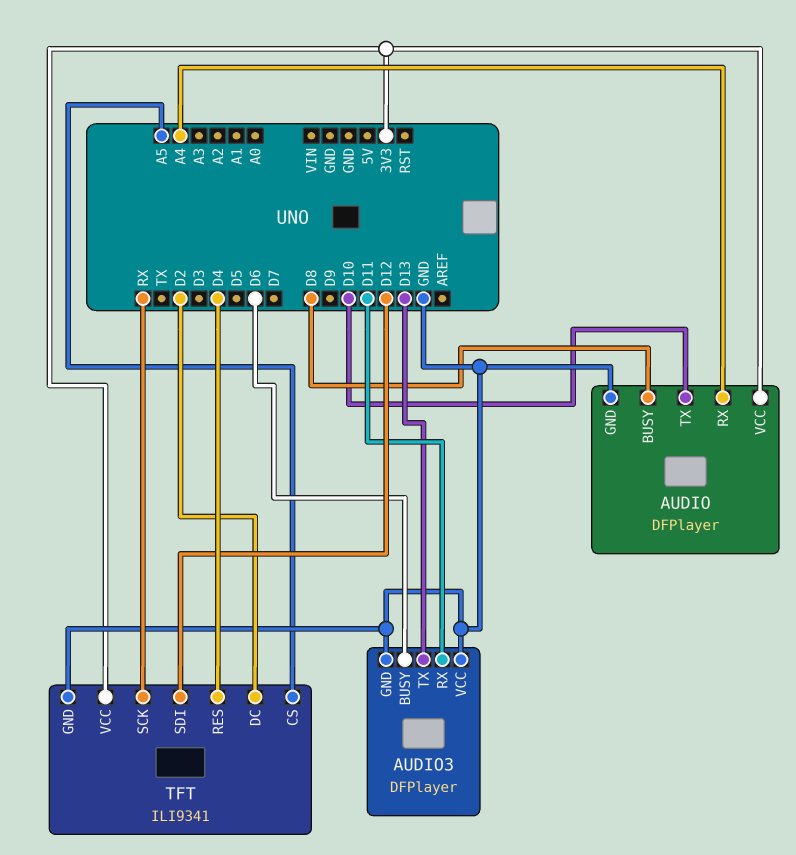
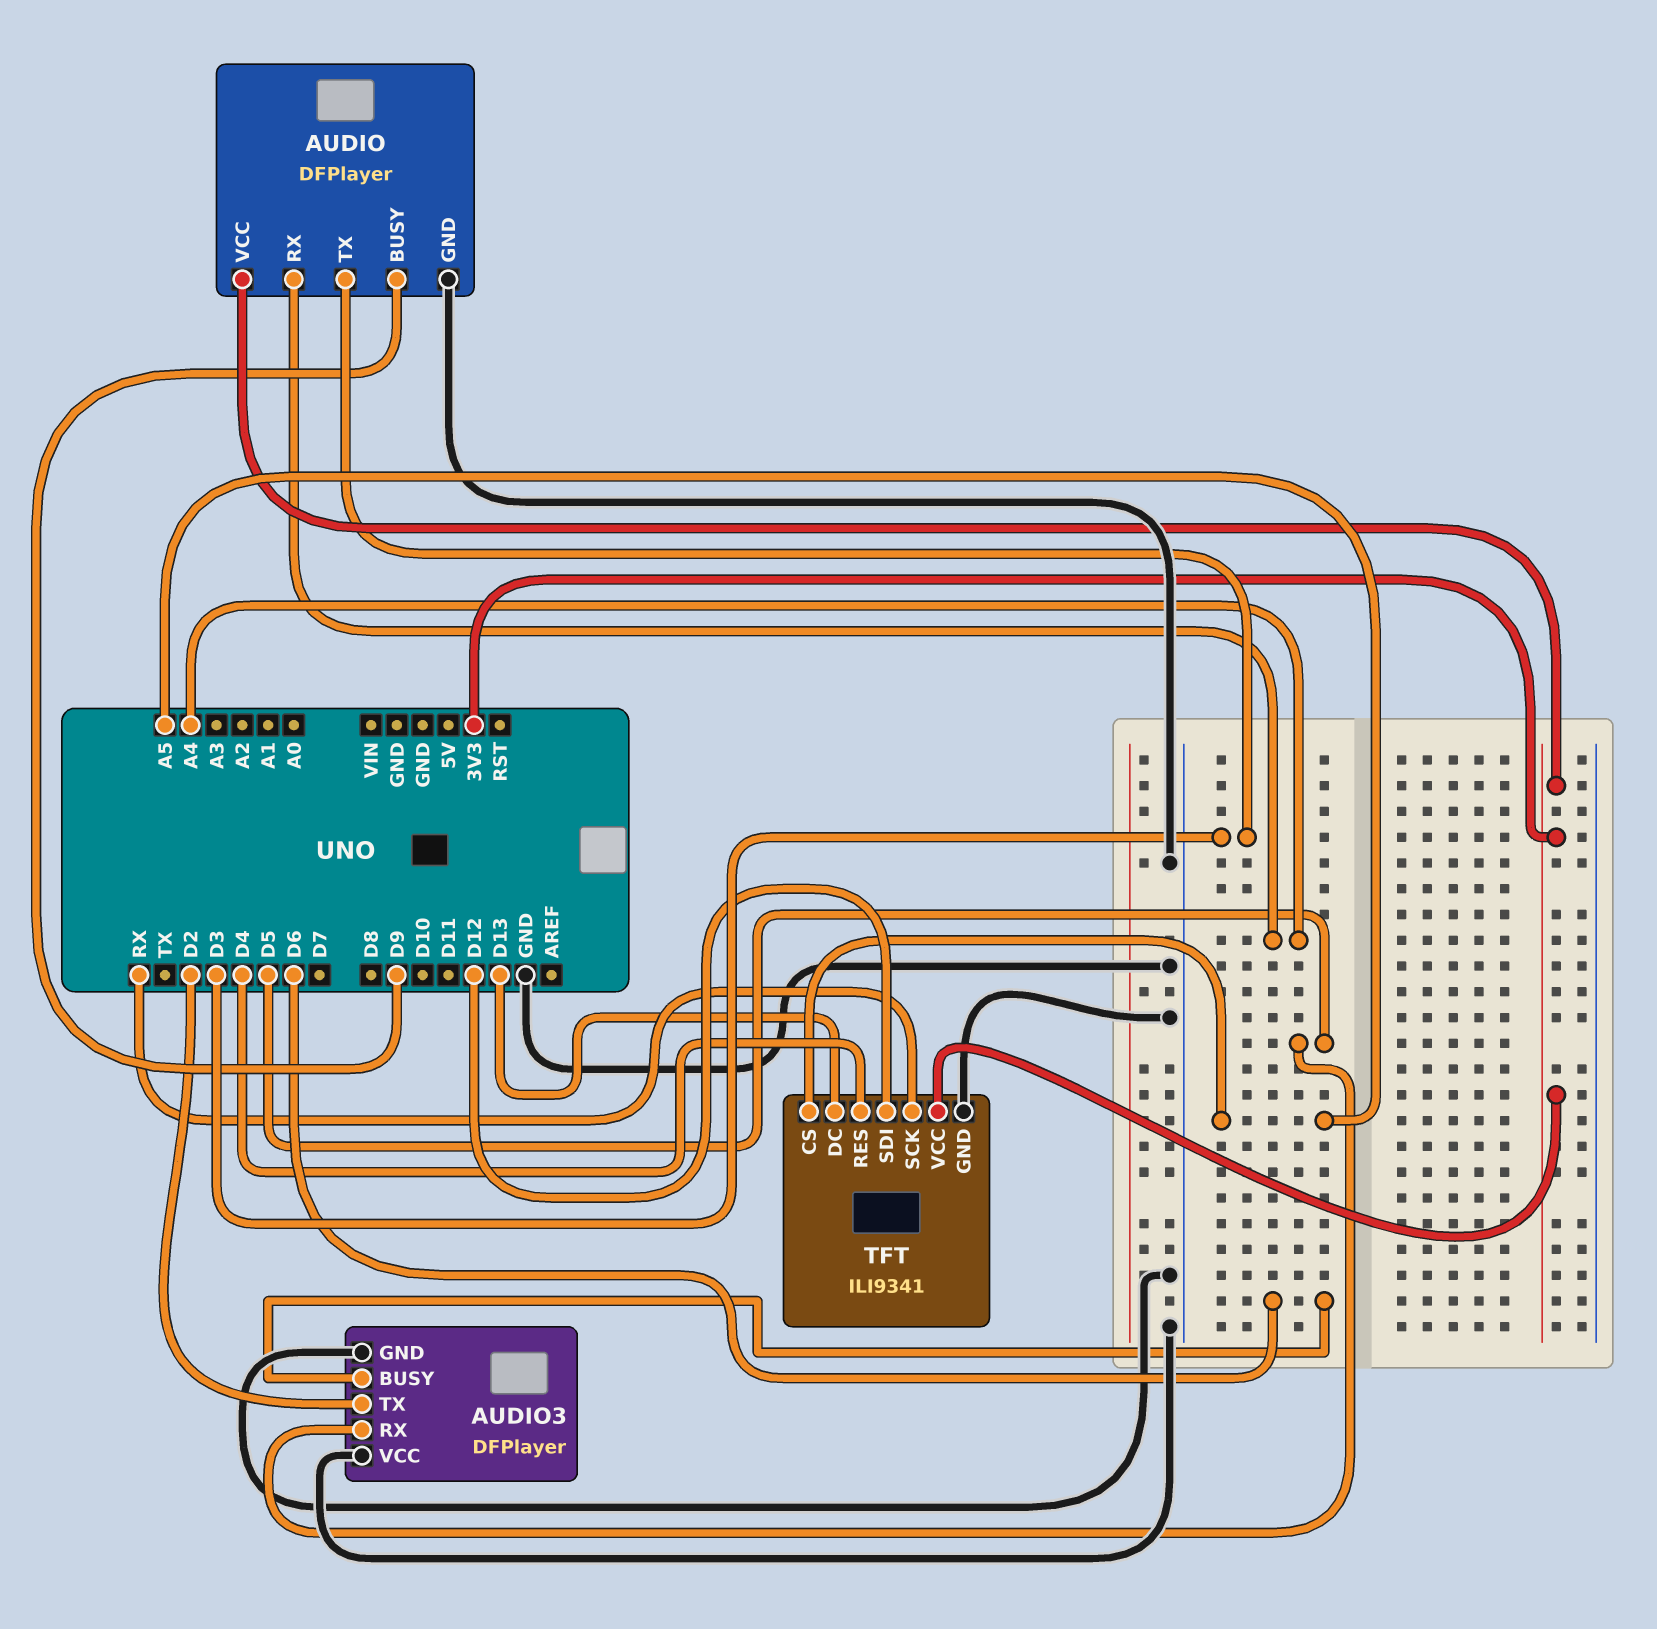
AUDIO pin BUSY: D8 -> D9
AUDIO pin TX: D10 -> D3
AUDIO3 pin RX: D11 -> D5
AUDIO3 pin TX: D13 -> D2
TFT pin DC: D2 -> D13

